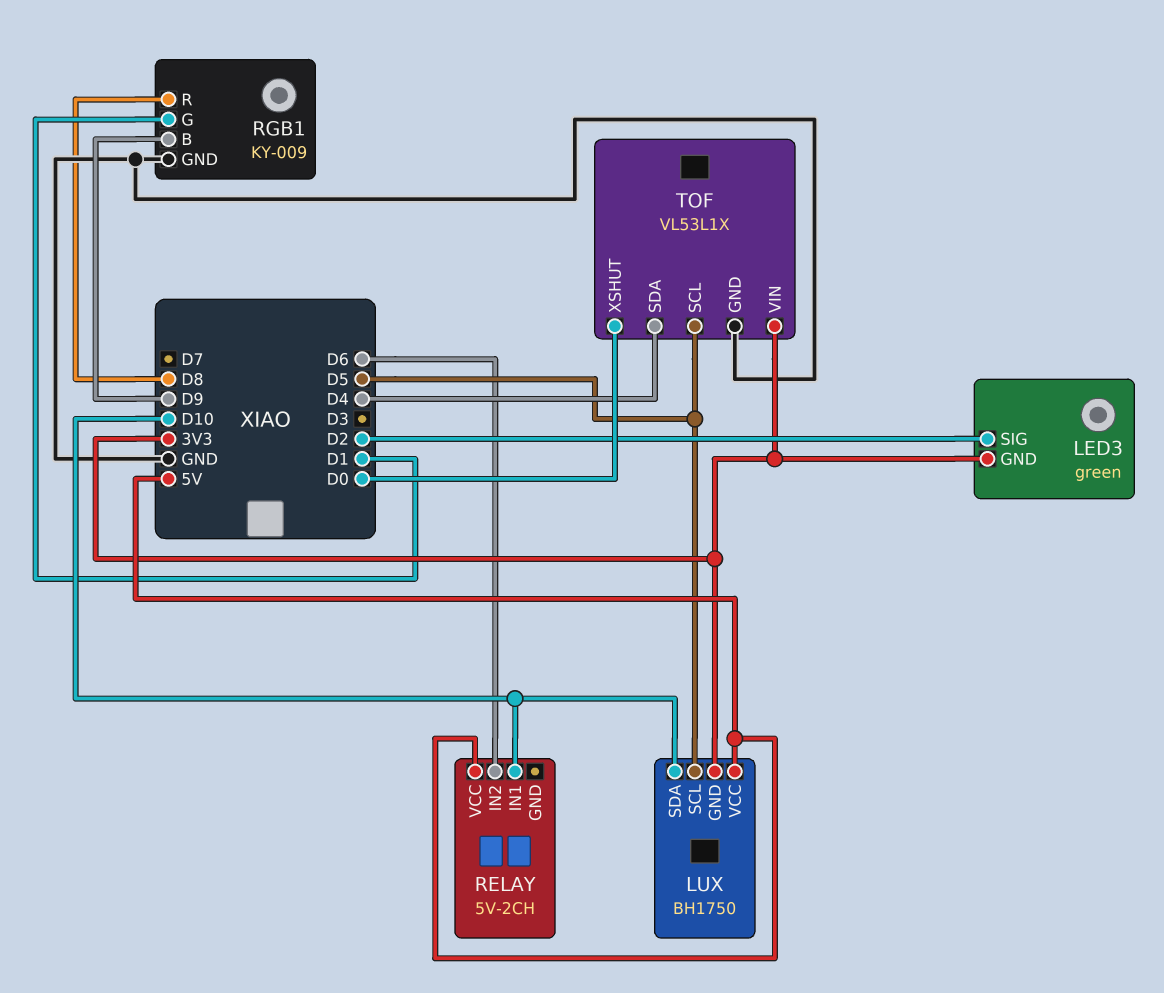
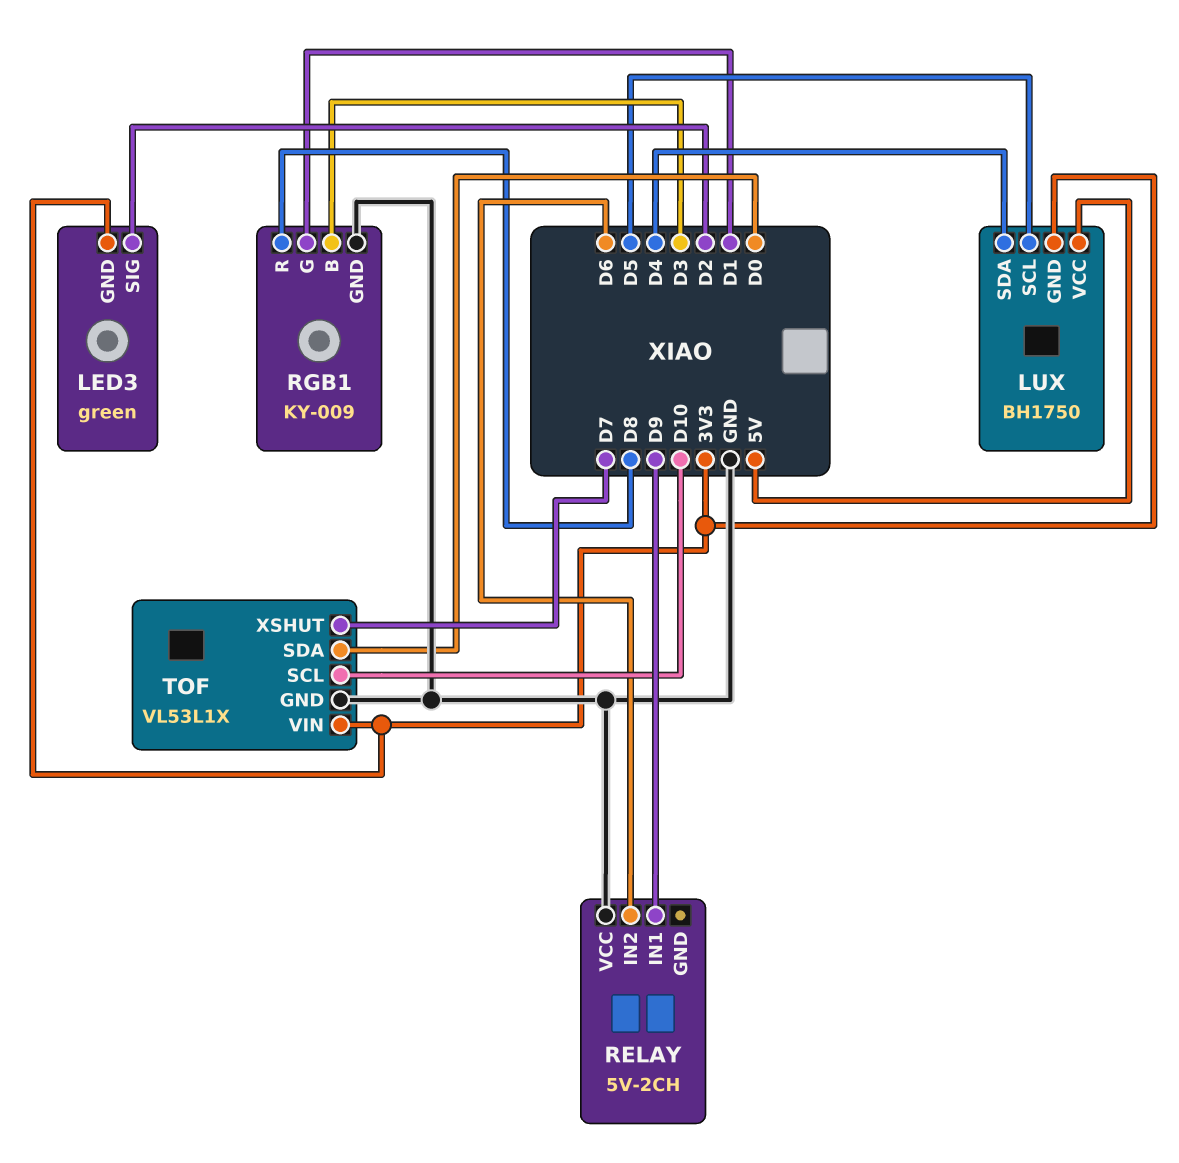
LUX pin SDA: D10 -> D4
RELAY pin IN1: D10 -> D9
RELAY pin VCC: 5V -> GND
RGB1 pin B: D9 -> D3
TOF pin SCL: D5 -> D10
TOF pin SDA: D4 -> D0
TOF pin XSHUT: D0 -> D7

